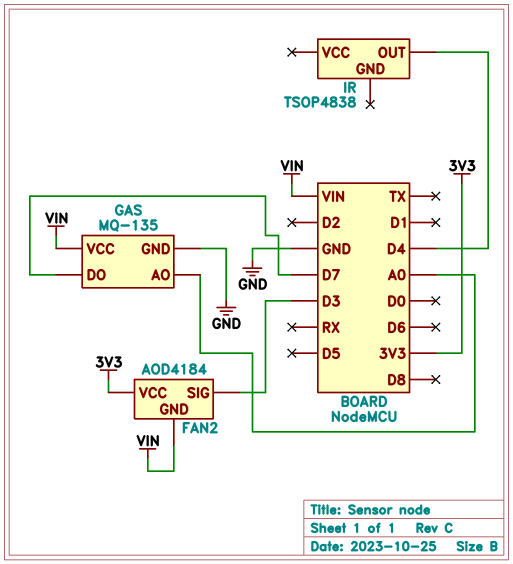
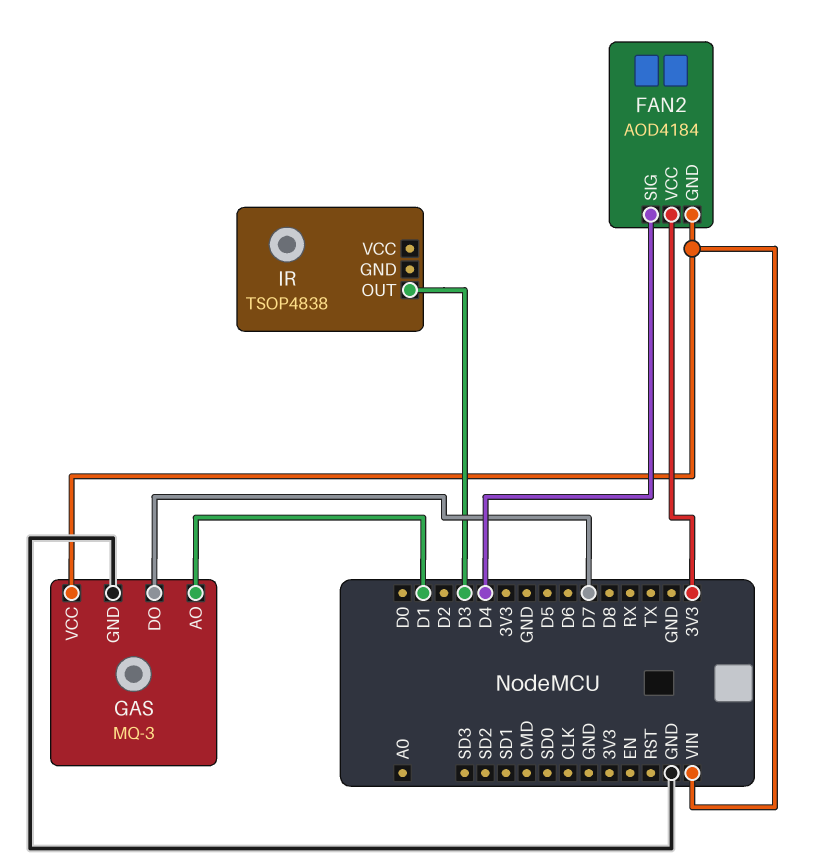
FAN2 pin SIG: D3 -> D4
GAS: MQ-135 -> MQ-3
GAS pin AO: A0 -> D1
IR pin OUT: D4 -> D3

